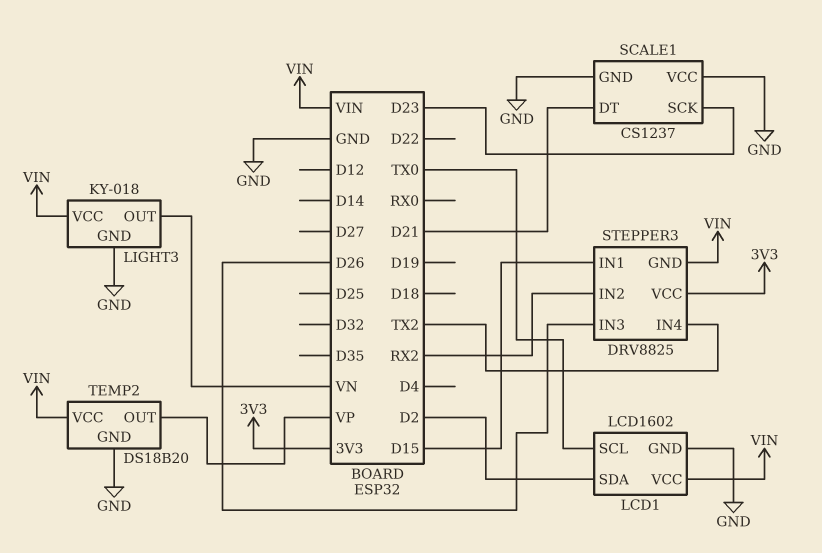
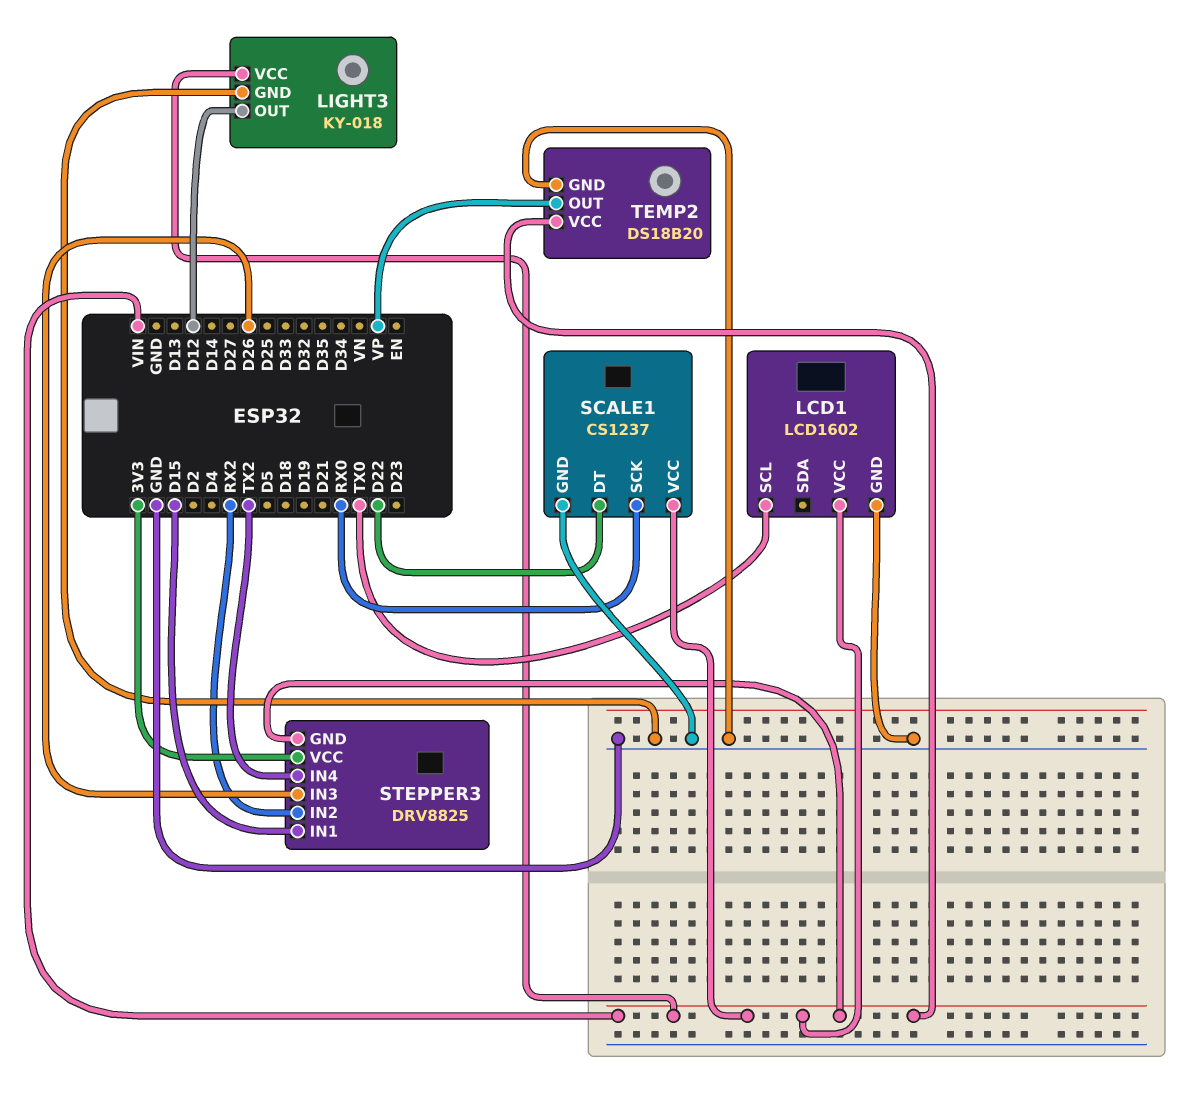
LCD1 pin SDA: D2 -> none
LIGHT3 pin OUT: VN -> D12
SCALE1 pin DT: D21 -> D22
SCALE1 pin SCK: D23 -> RX0
SCALE1 pin VCC: GND -> VIN

